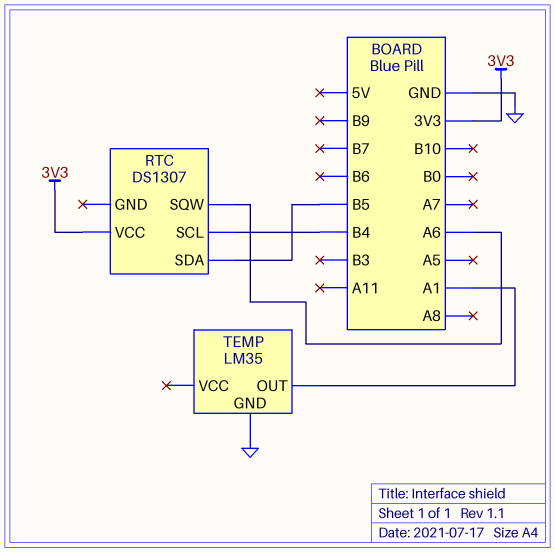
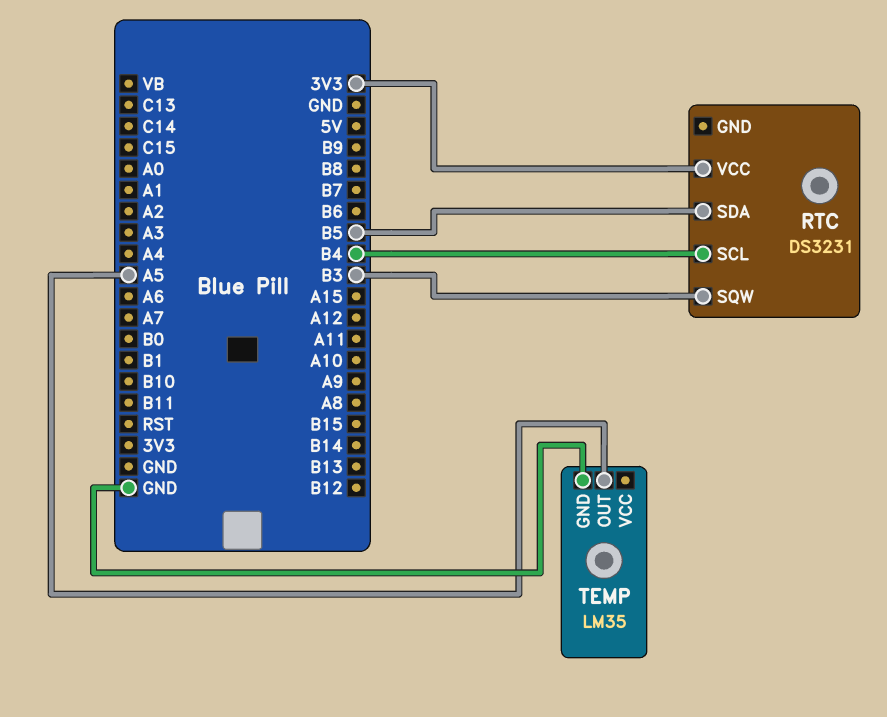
RTC: DS1307 -> DS3231
RTC pin SQW: A6 -> B3
TEMP pin OUT: A1 -> A5

